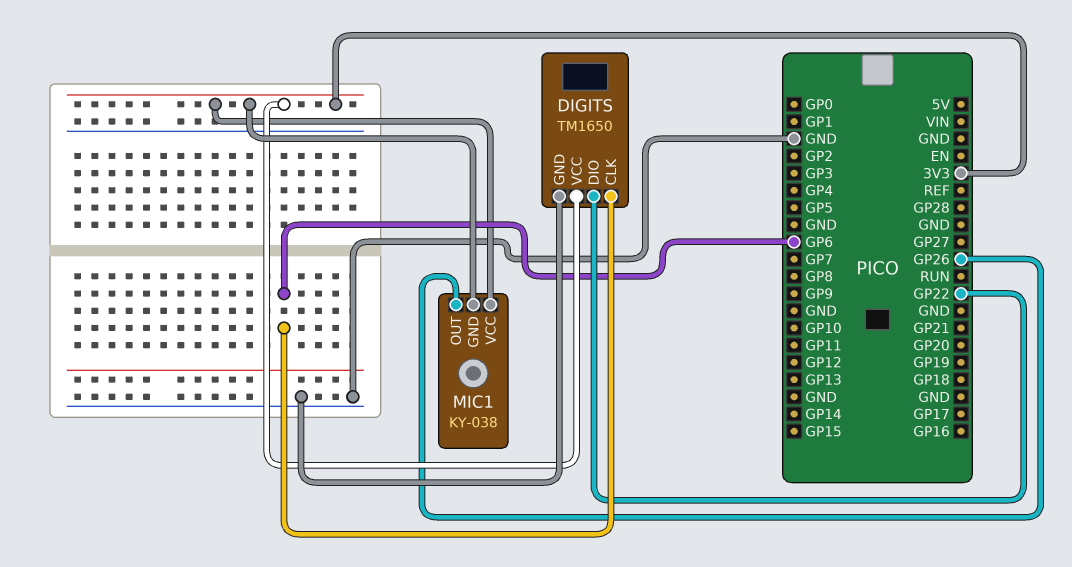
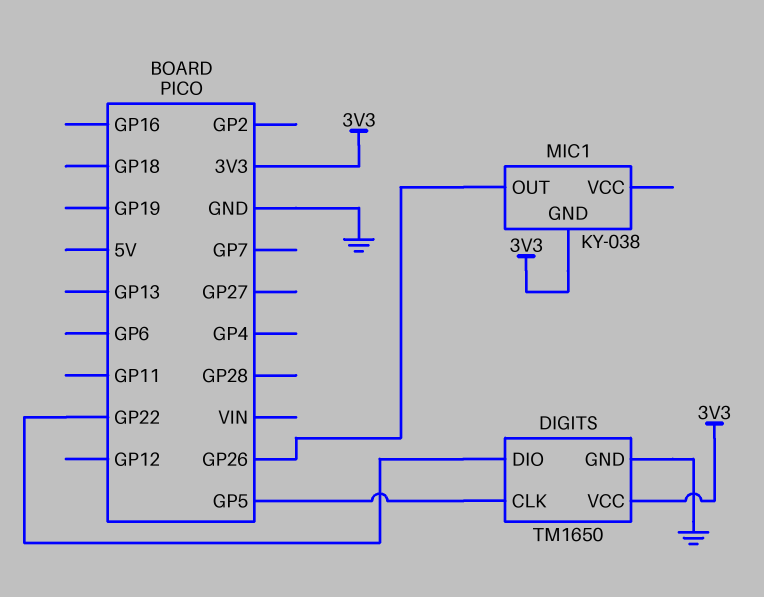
DIGITS pin CLK: GP6 -> GP5
MIC1 pin VCC: 3V3 -> none

